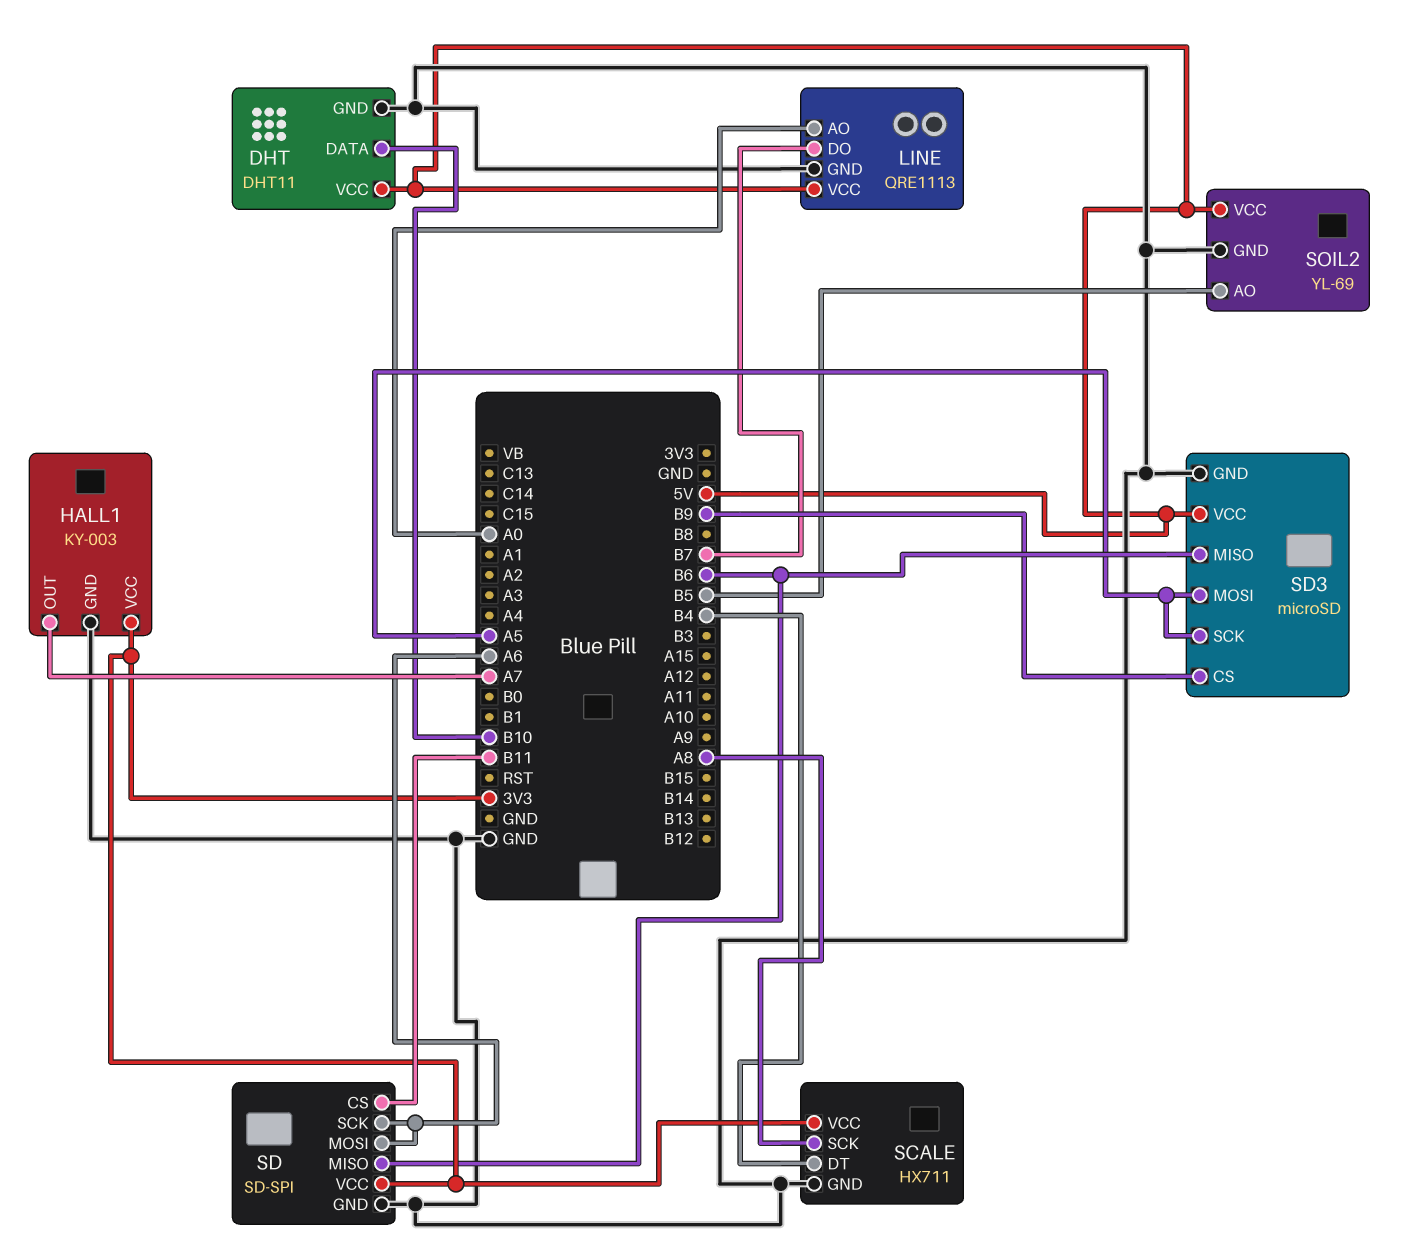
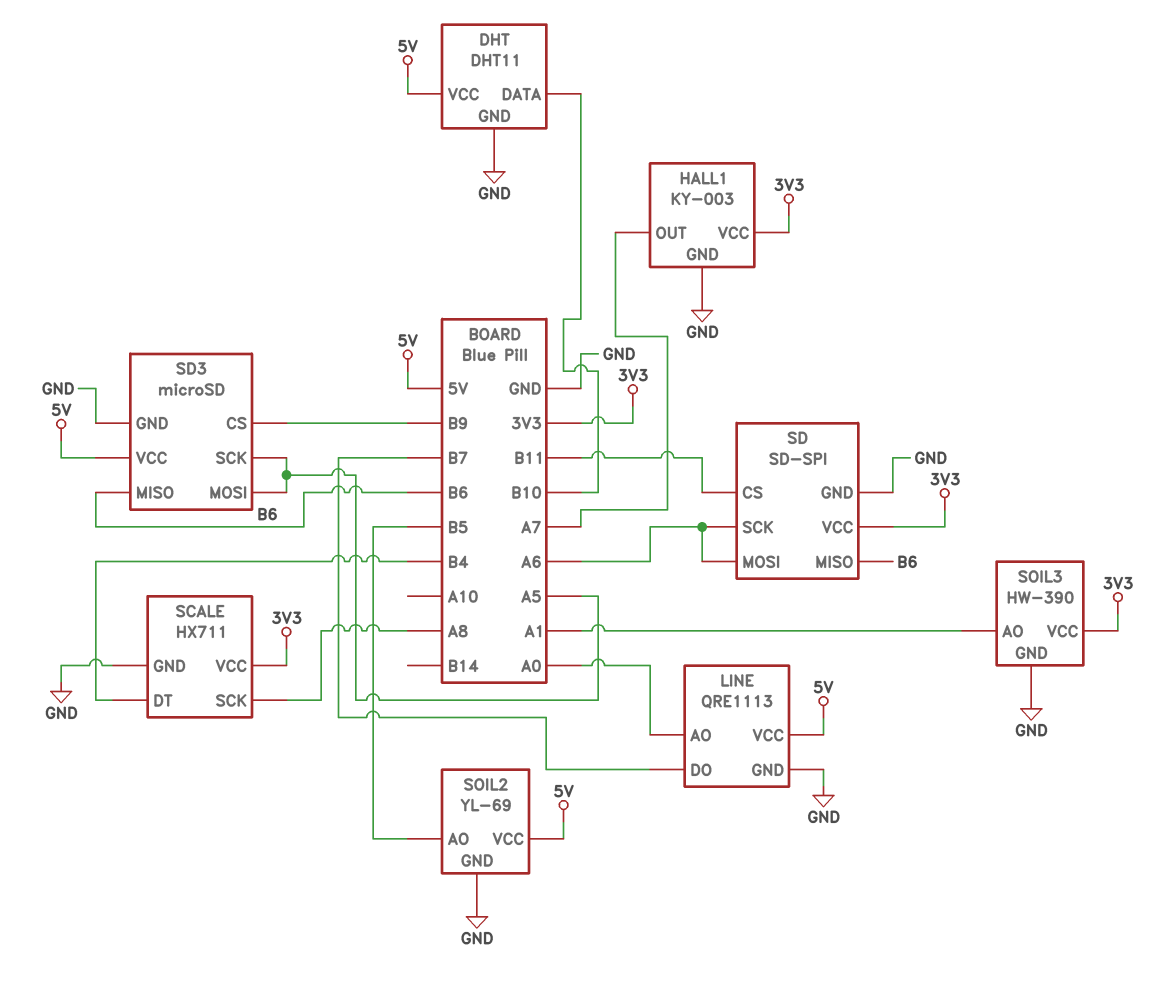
SOIL3: none -> HW-390
SOIL3 pin AO: none -> A1
SOIL3 pin GND: none -> GND
SOIL3 pin VCC: none -> 3V3

